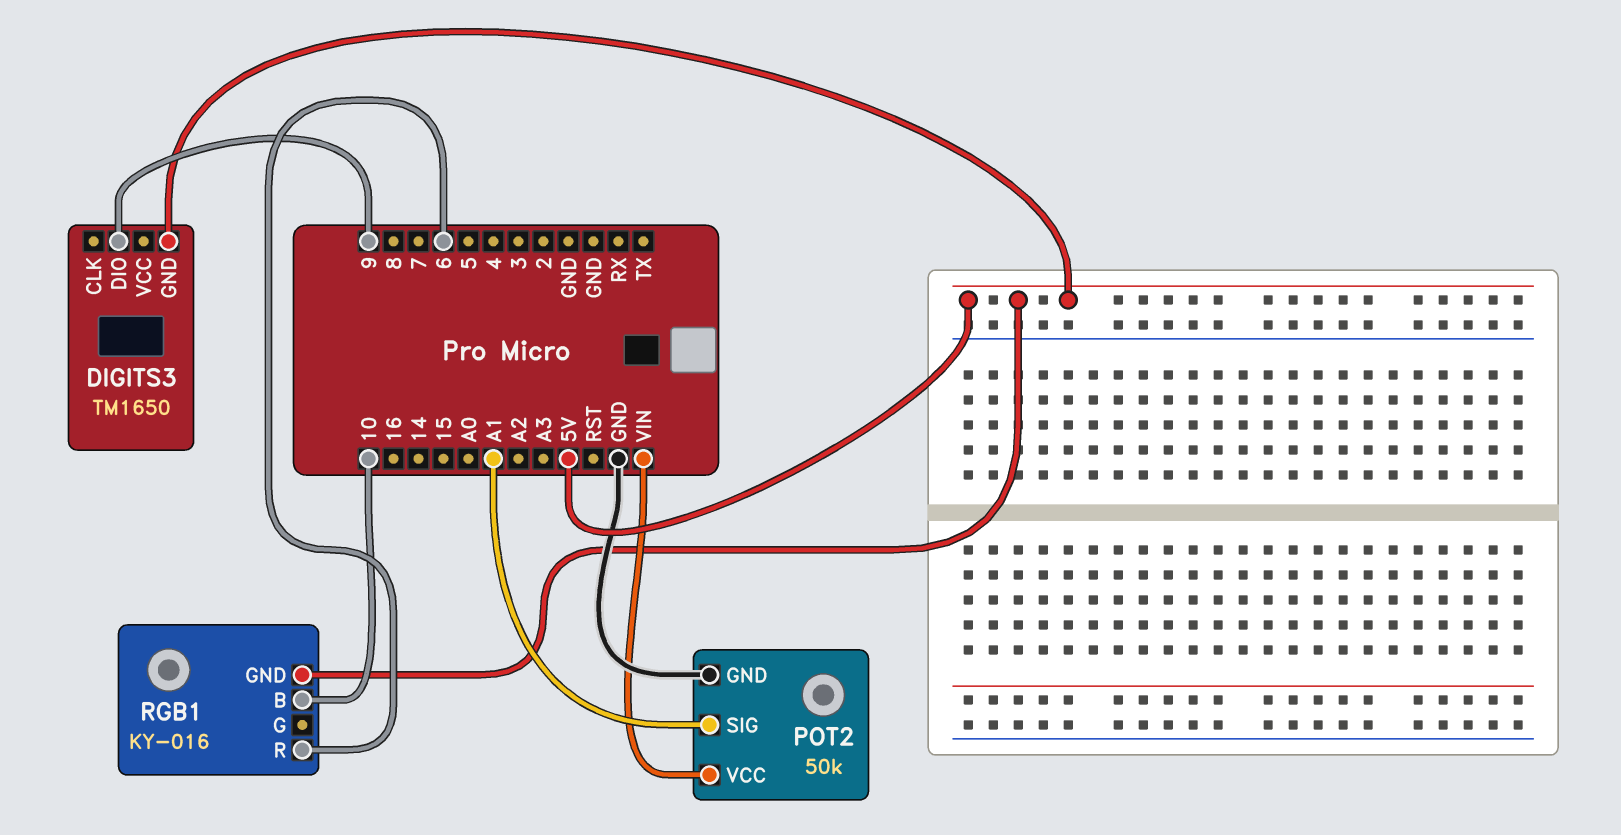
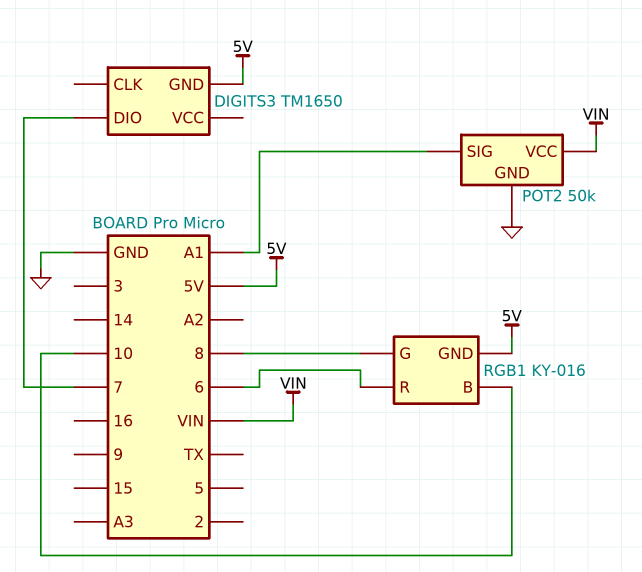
DIGITS3 pin DIO: 9 -> 7
RGB1 pin G: none -> 8

